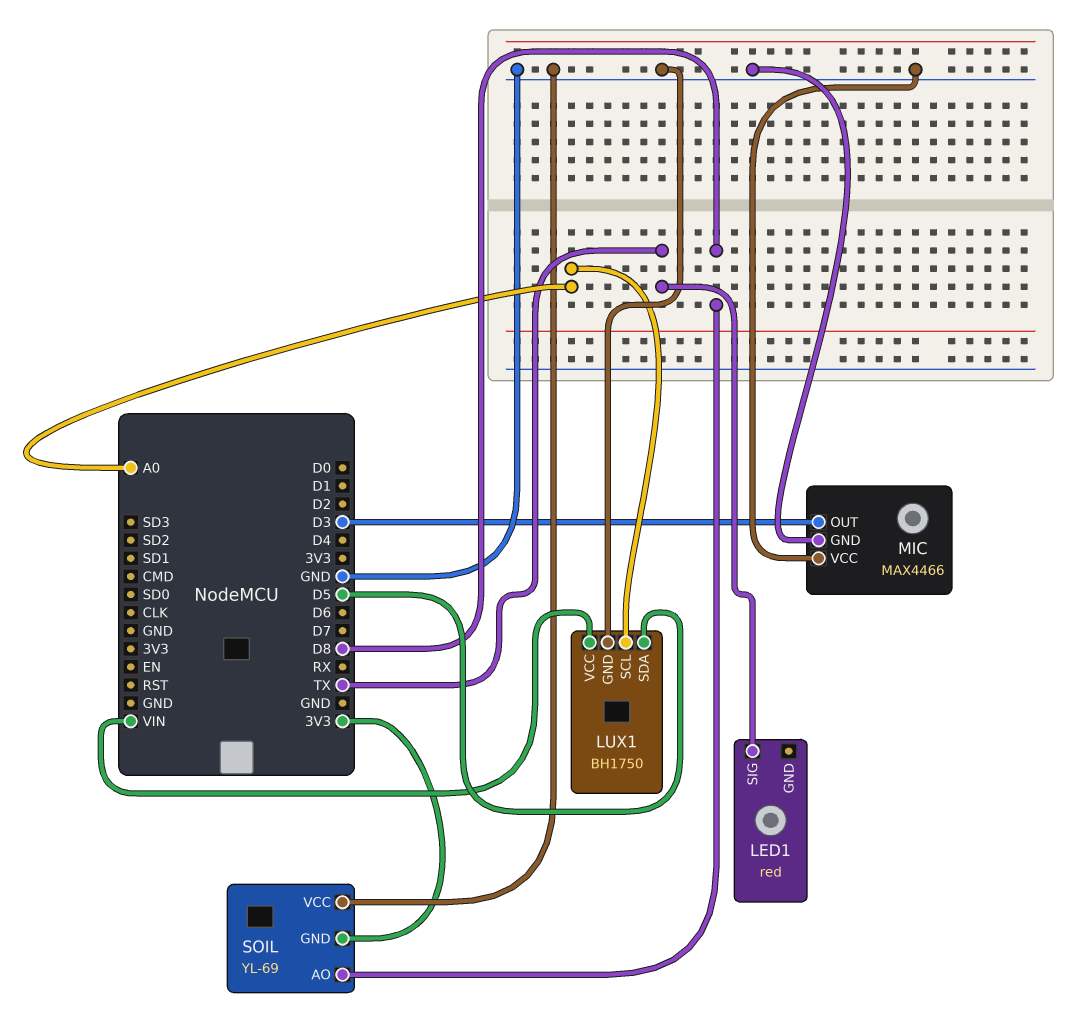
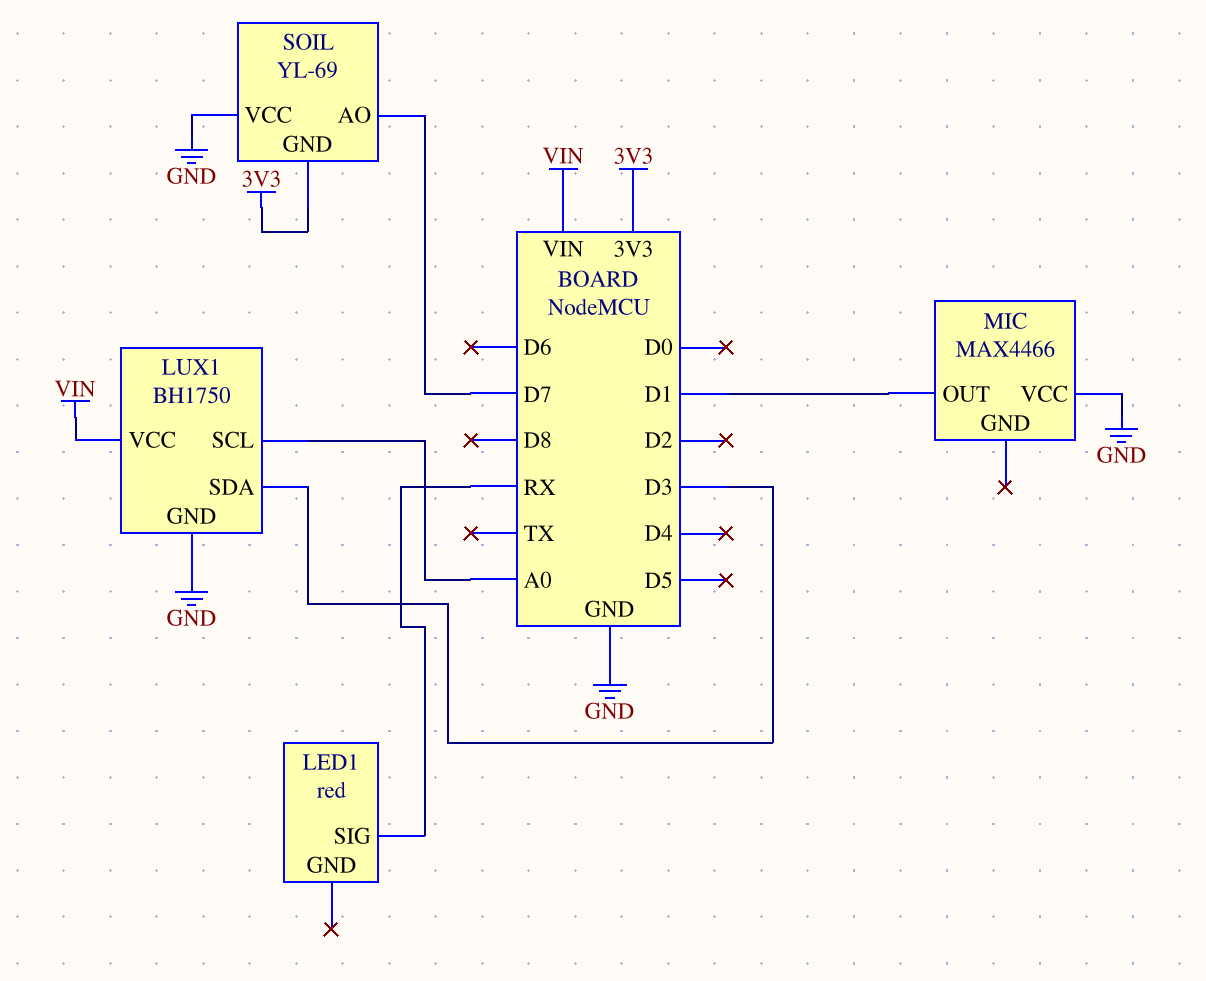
LED1 pin SIG: TX -> RX
LUX1 pin SDA: D5 -> D3
MIC pin GND: GND -> none
MIC pin OUT: D3 -> D1
SOIL pin AO: D8 -> D7

